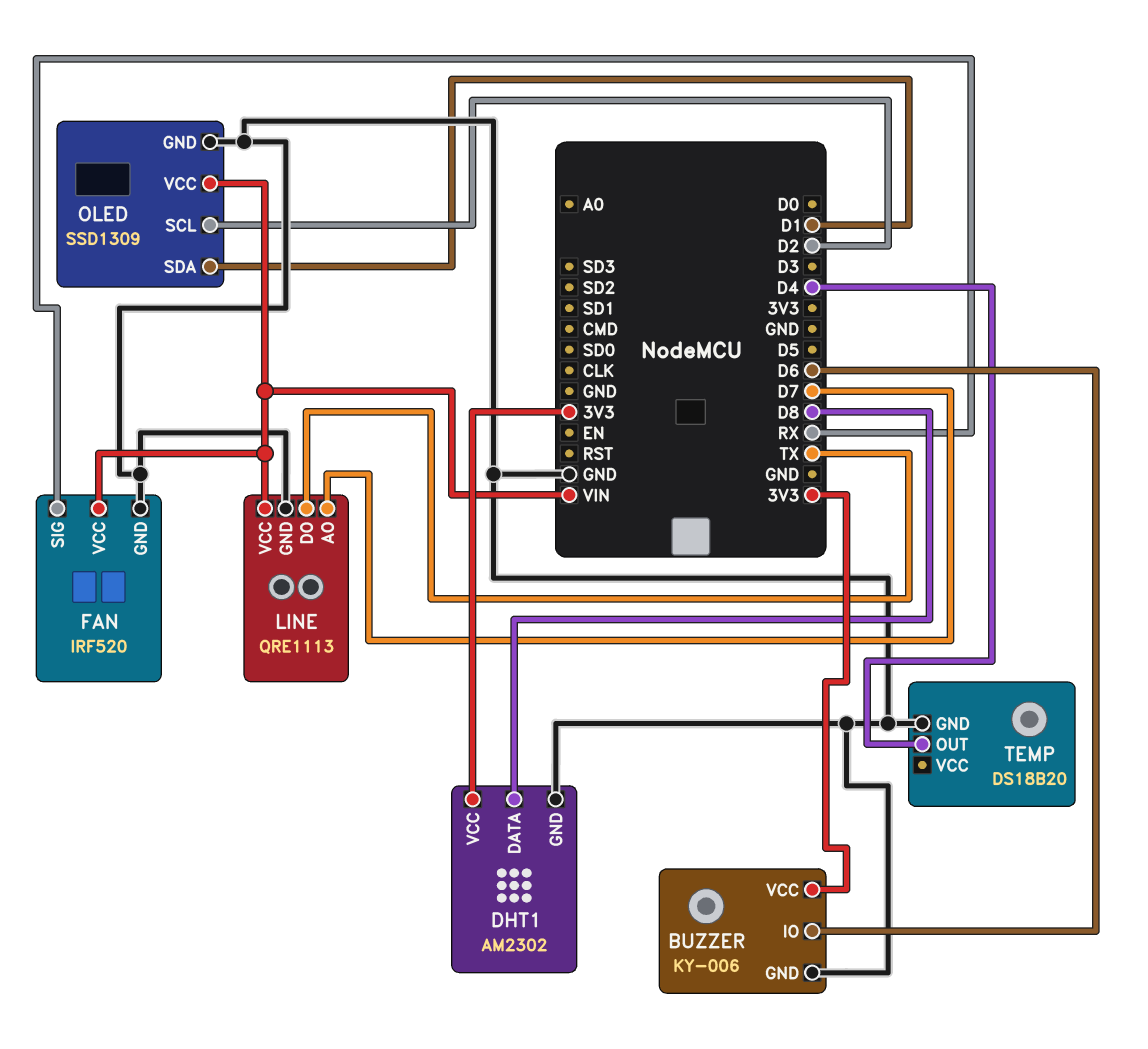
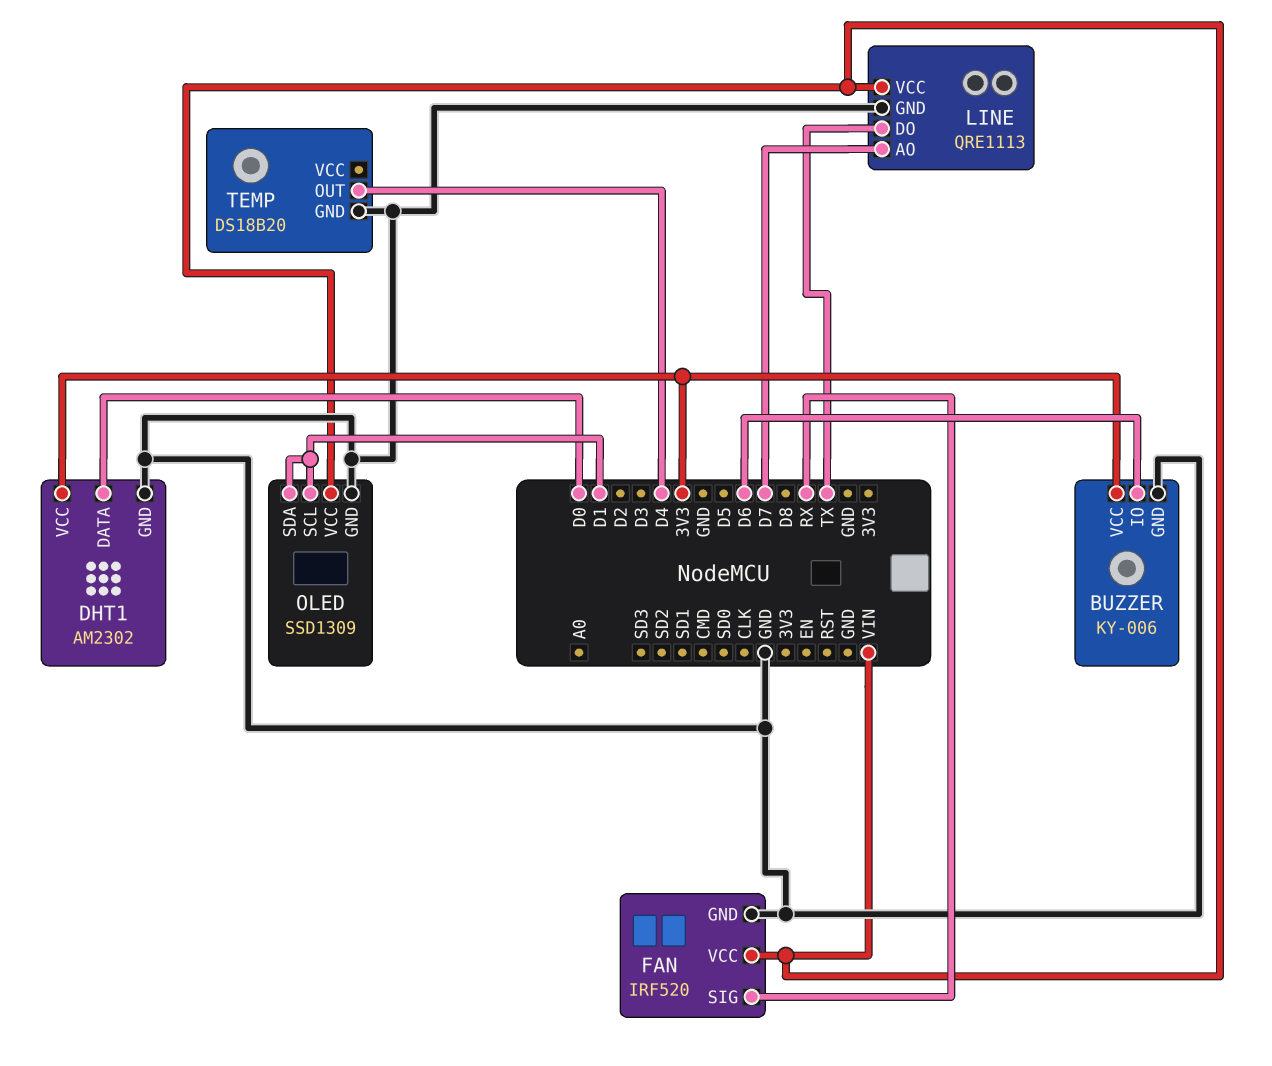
DHT1 pin DATA: D8 -> D0
OLED pin SCL: D2 -> D1

